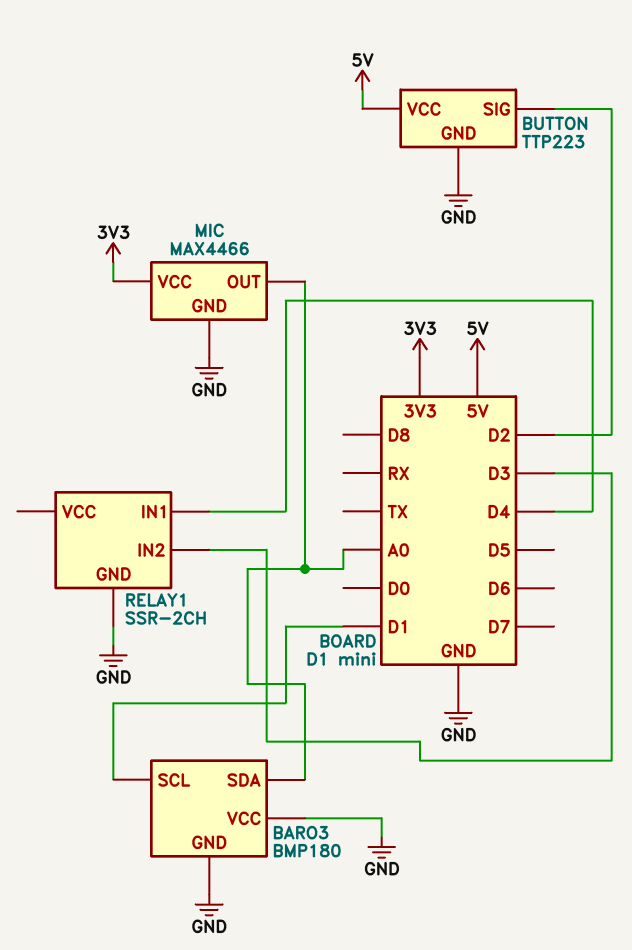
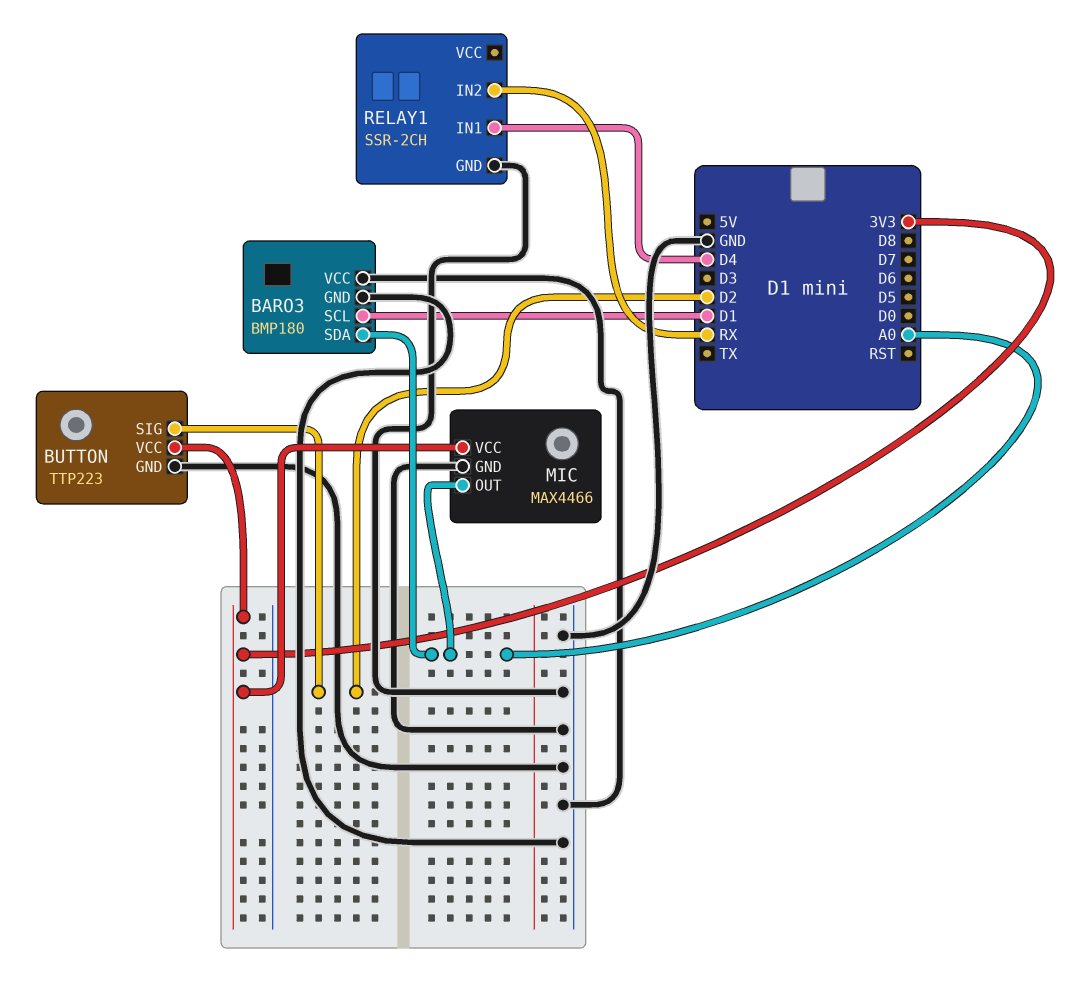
BUTTON pin VCC: 5V -> 3V3
RELAY1 pin IN2: D3 -> RX

